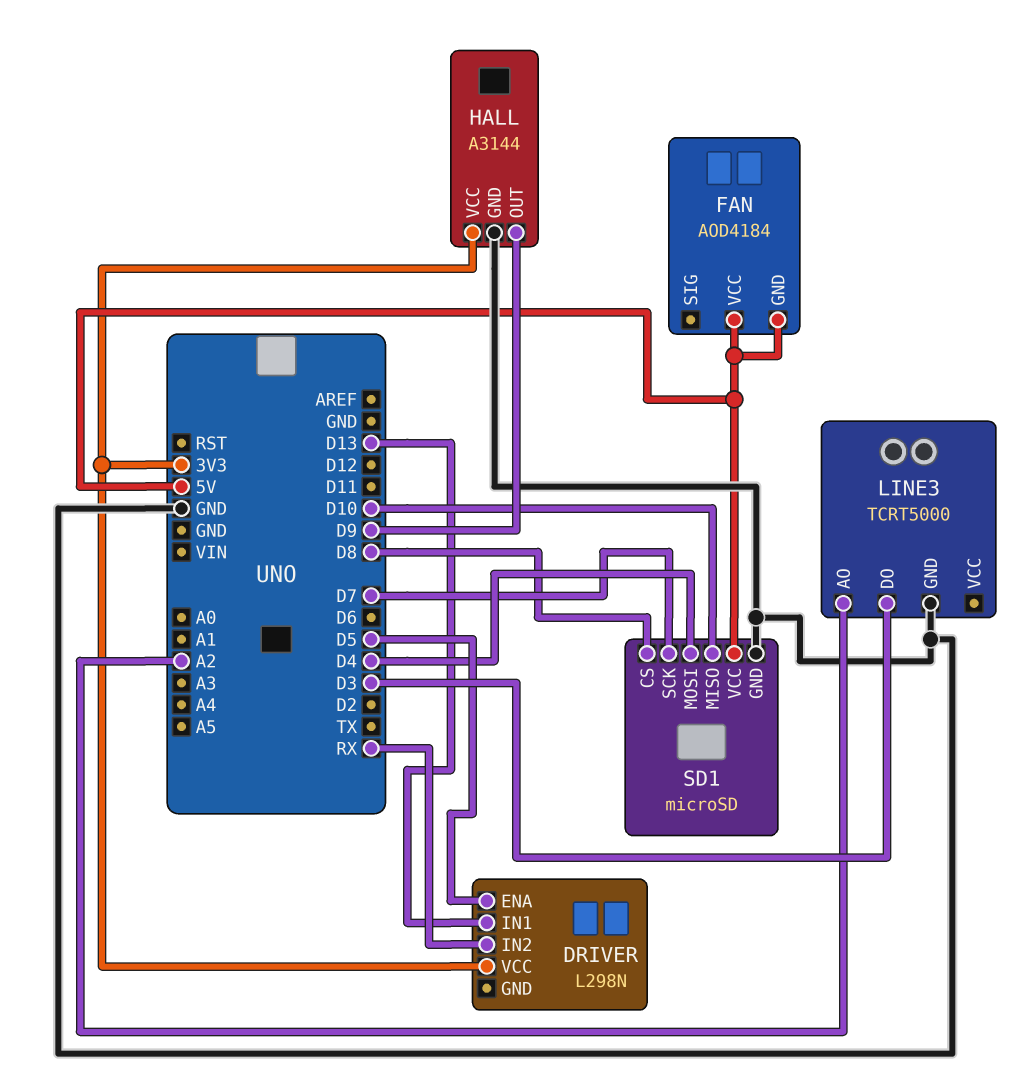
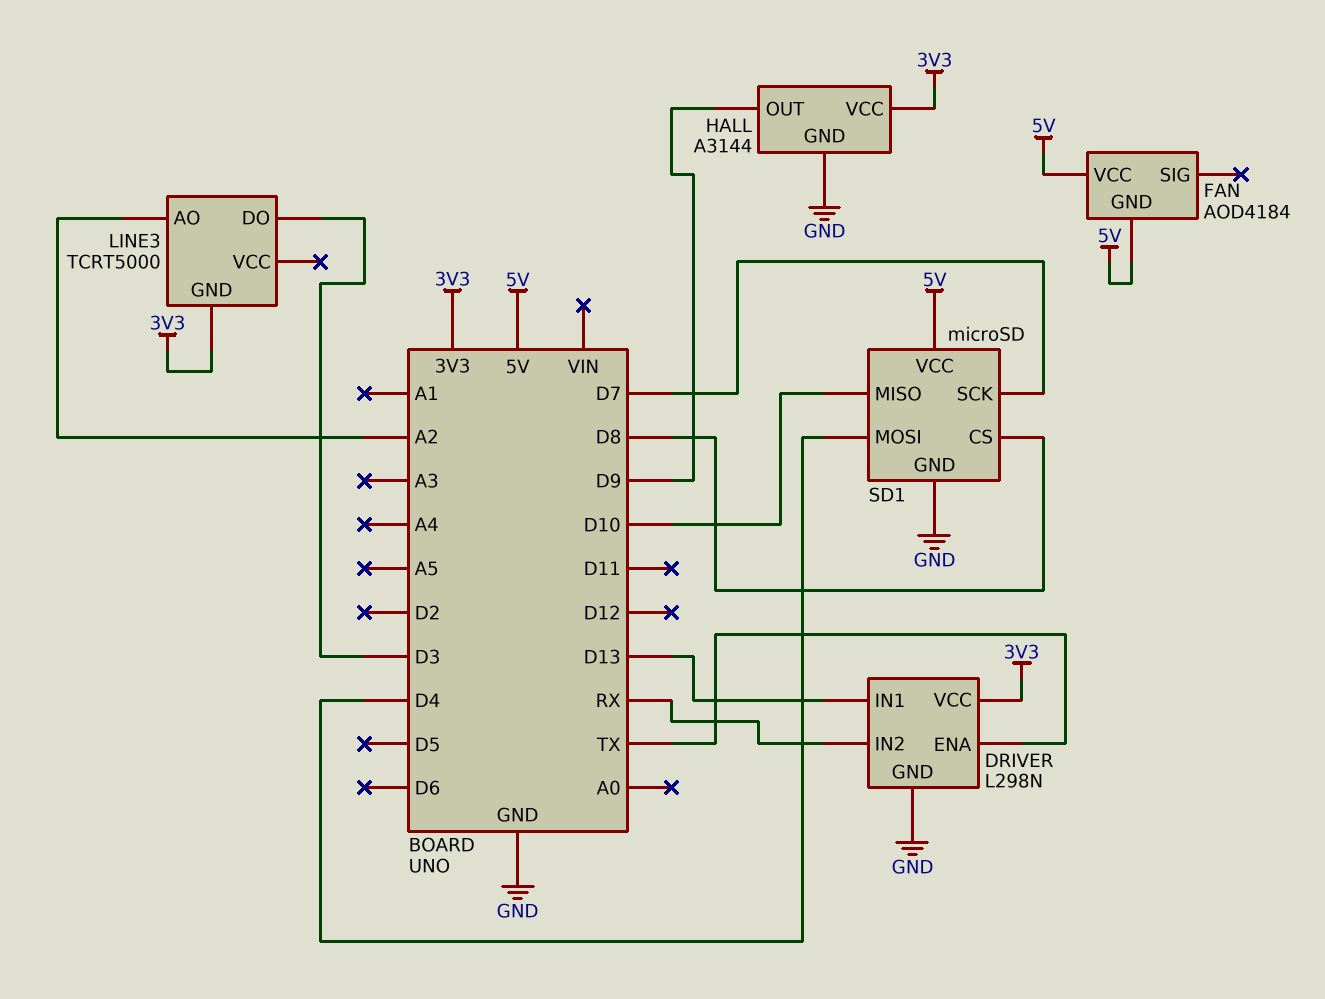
DRIVER pin ENA: D5 -> TX
DRIVER pin GND: none -> GND
LINE3 pin GND: GND -> 3V3

